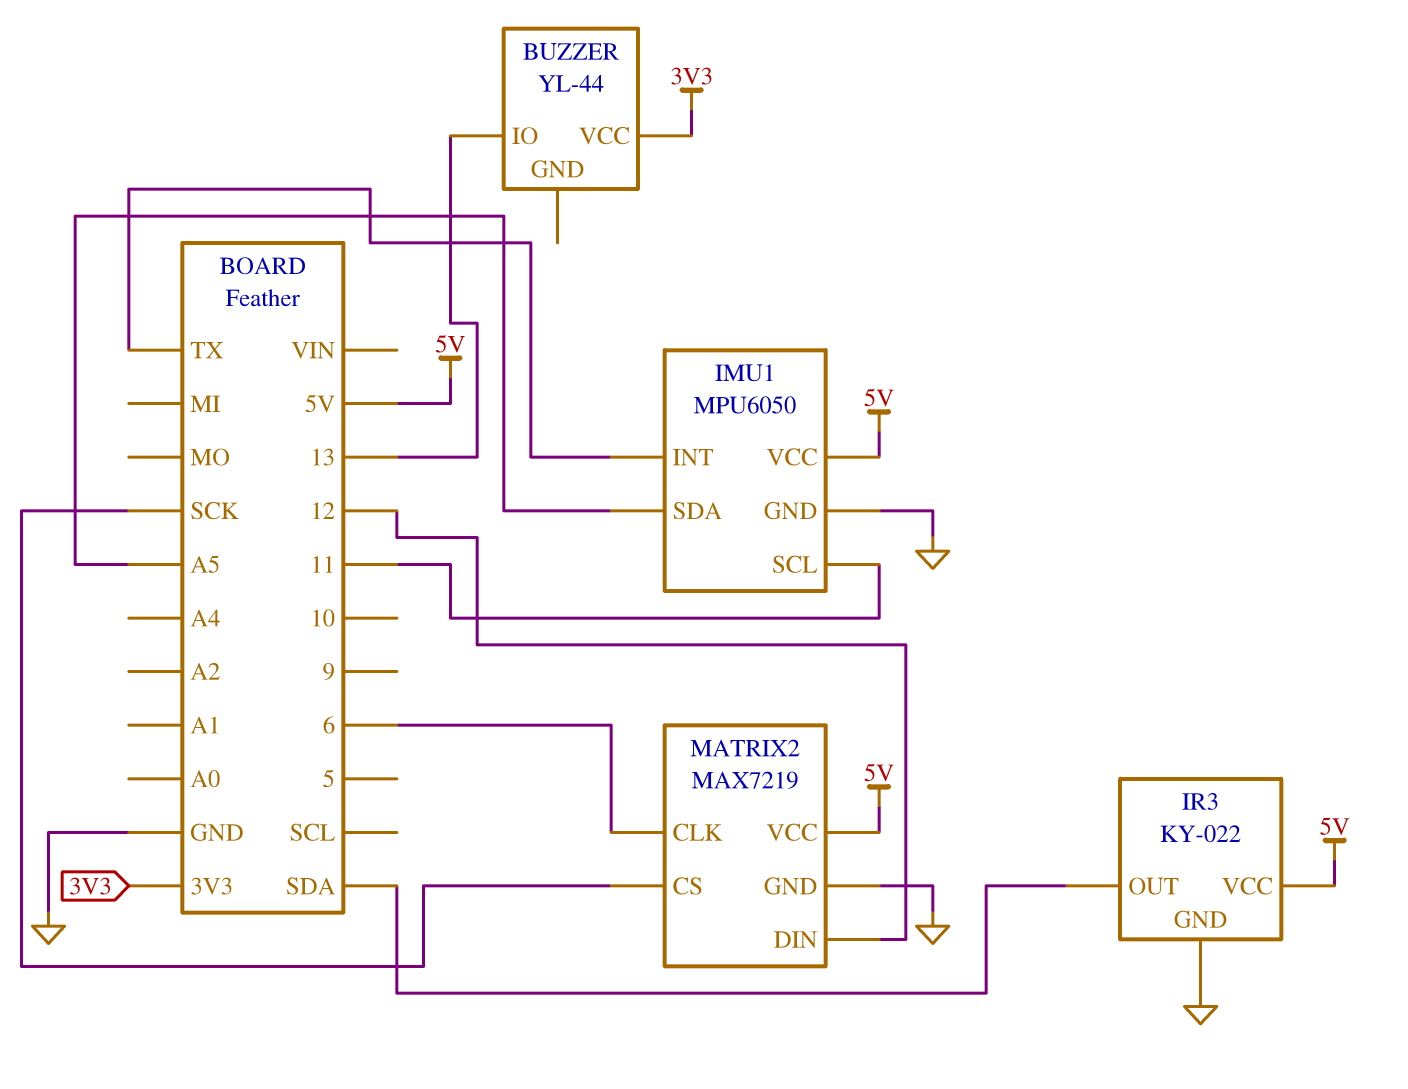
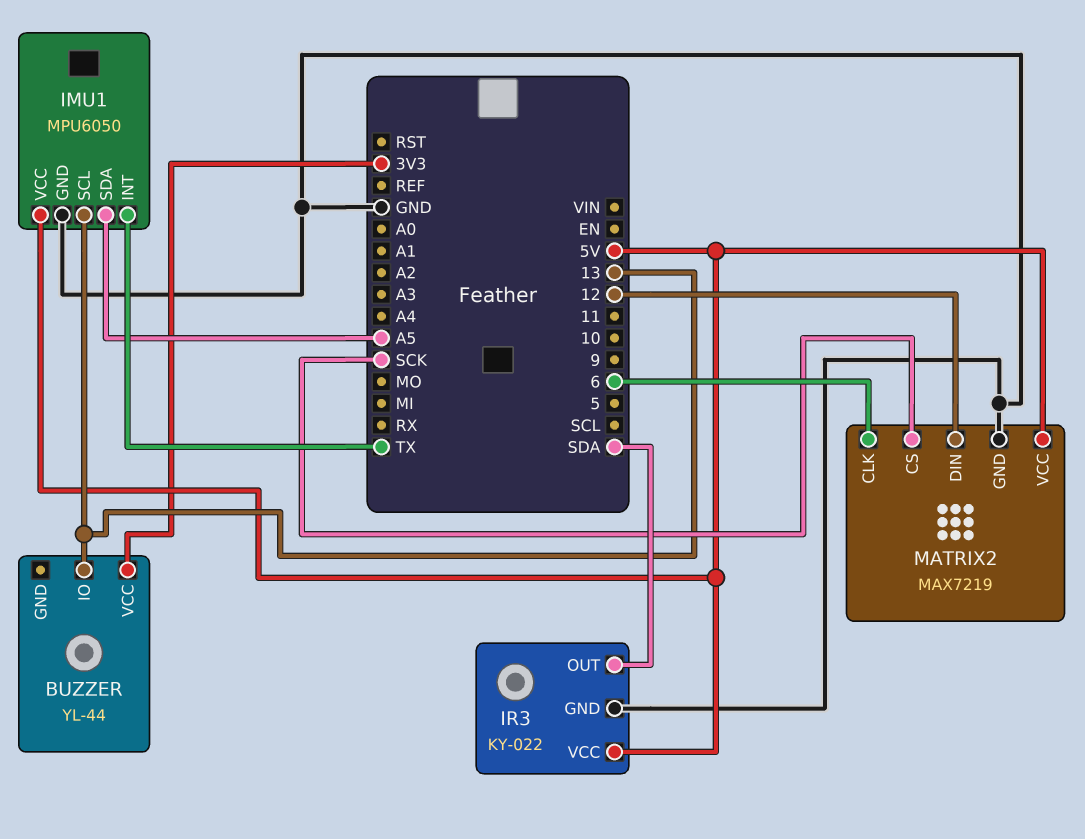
IMU1 pin SCL: 11 -> 13

